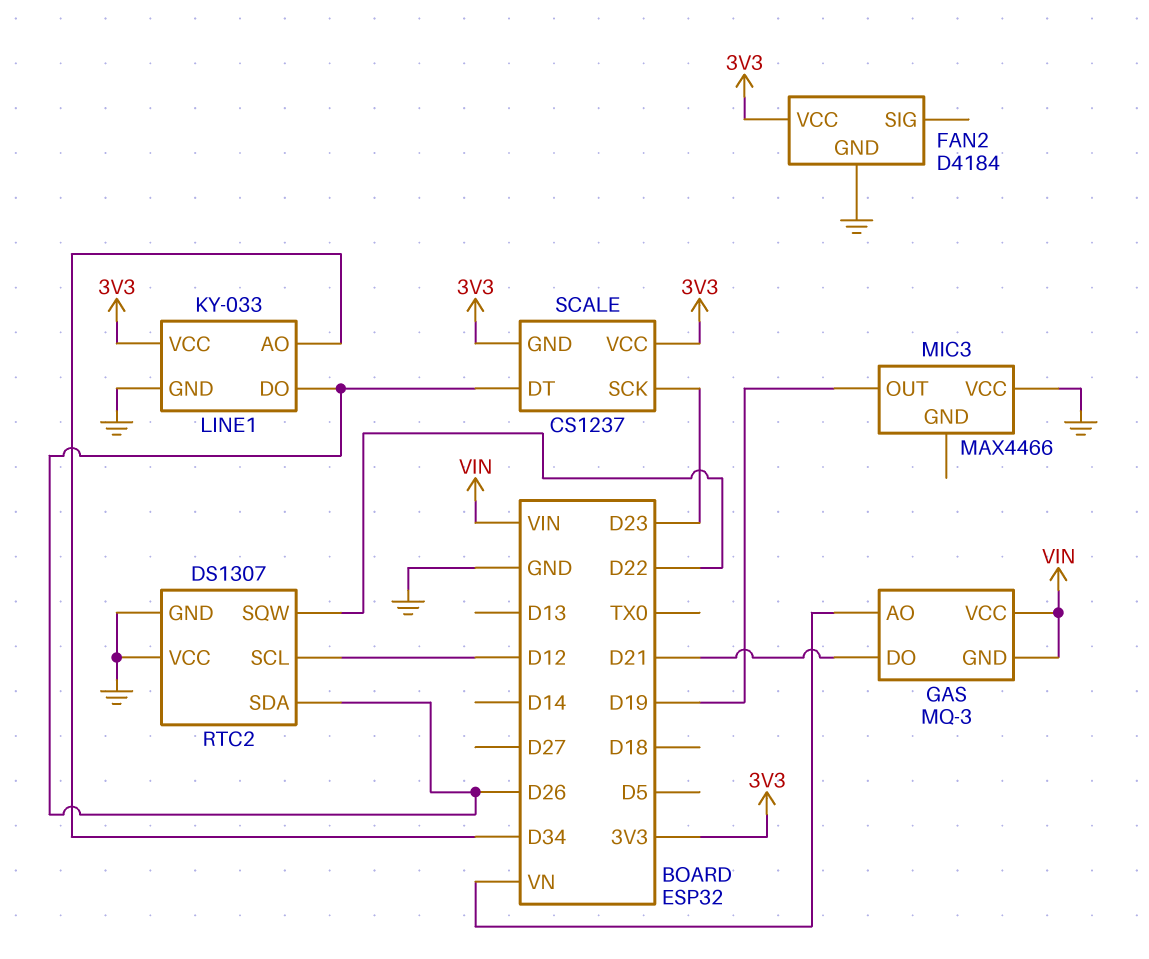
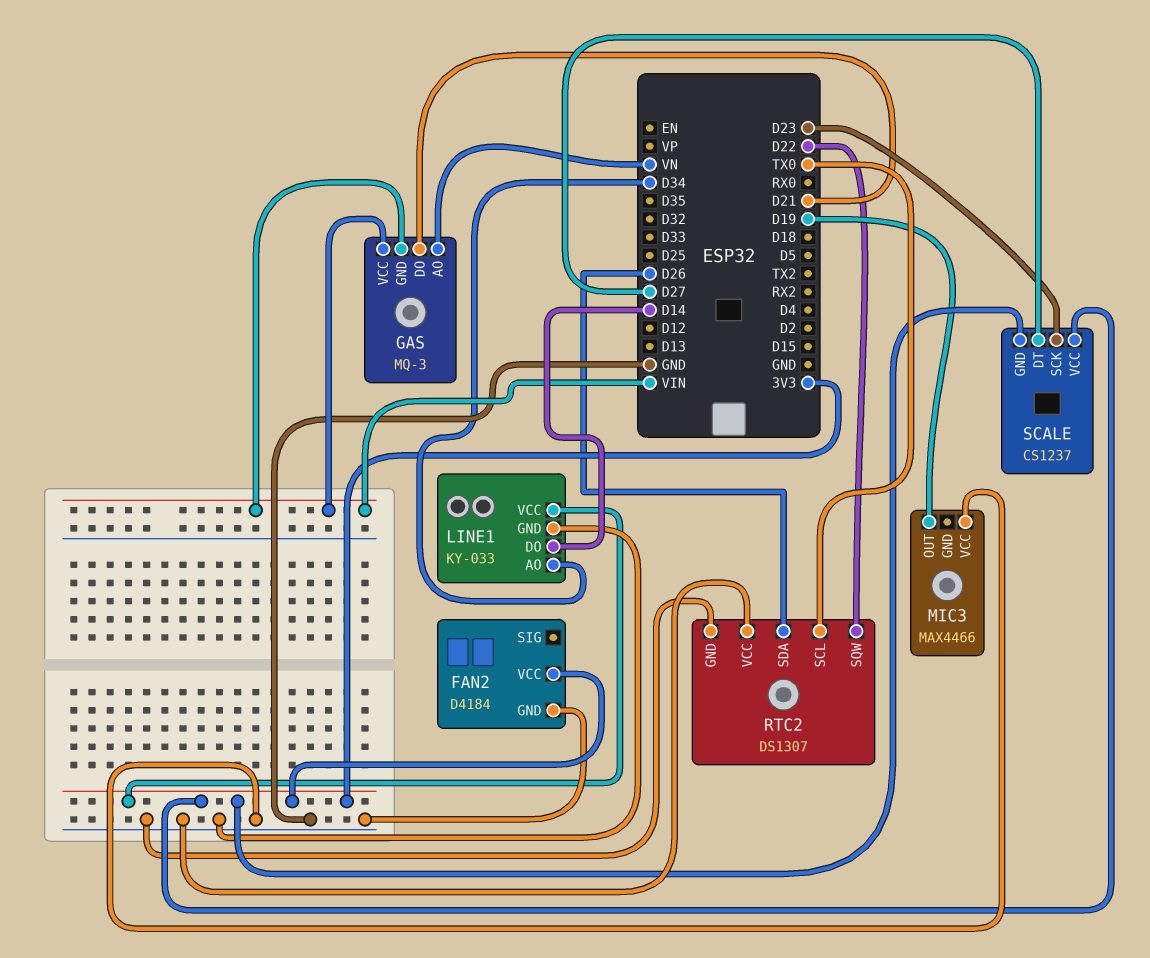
LINE1 pin DO: D26 -> D14
RTC2 pin SCL: D12 -> TX0
SCALE pin DT: D26 -> D27

